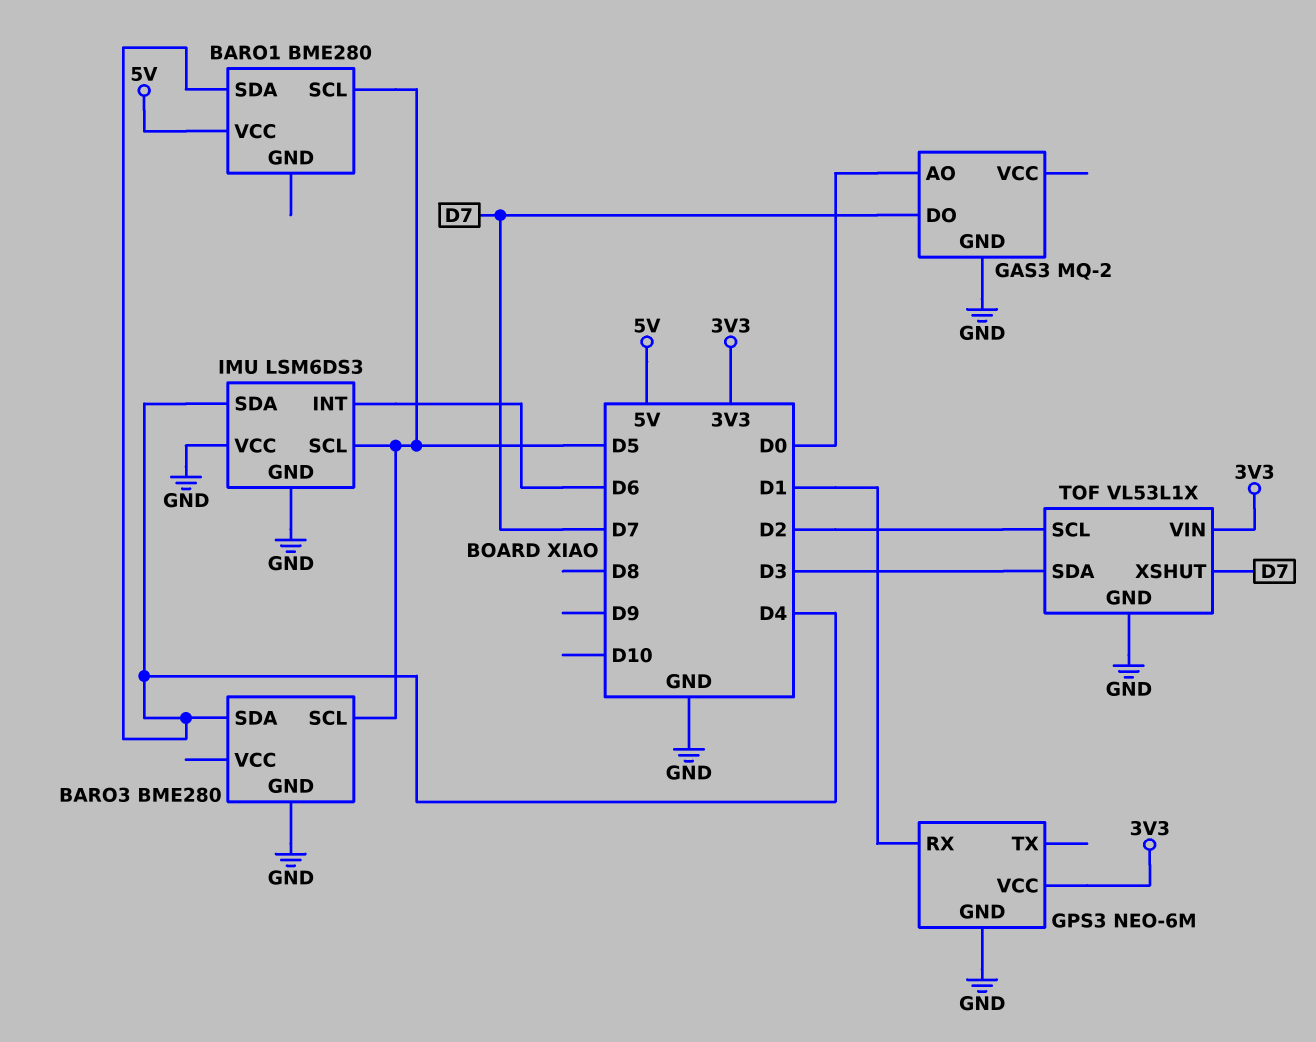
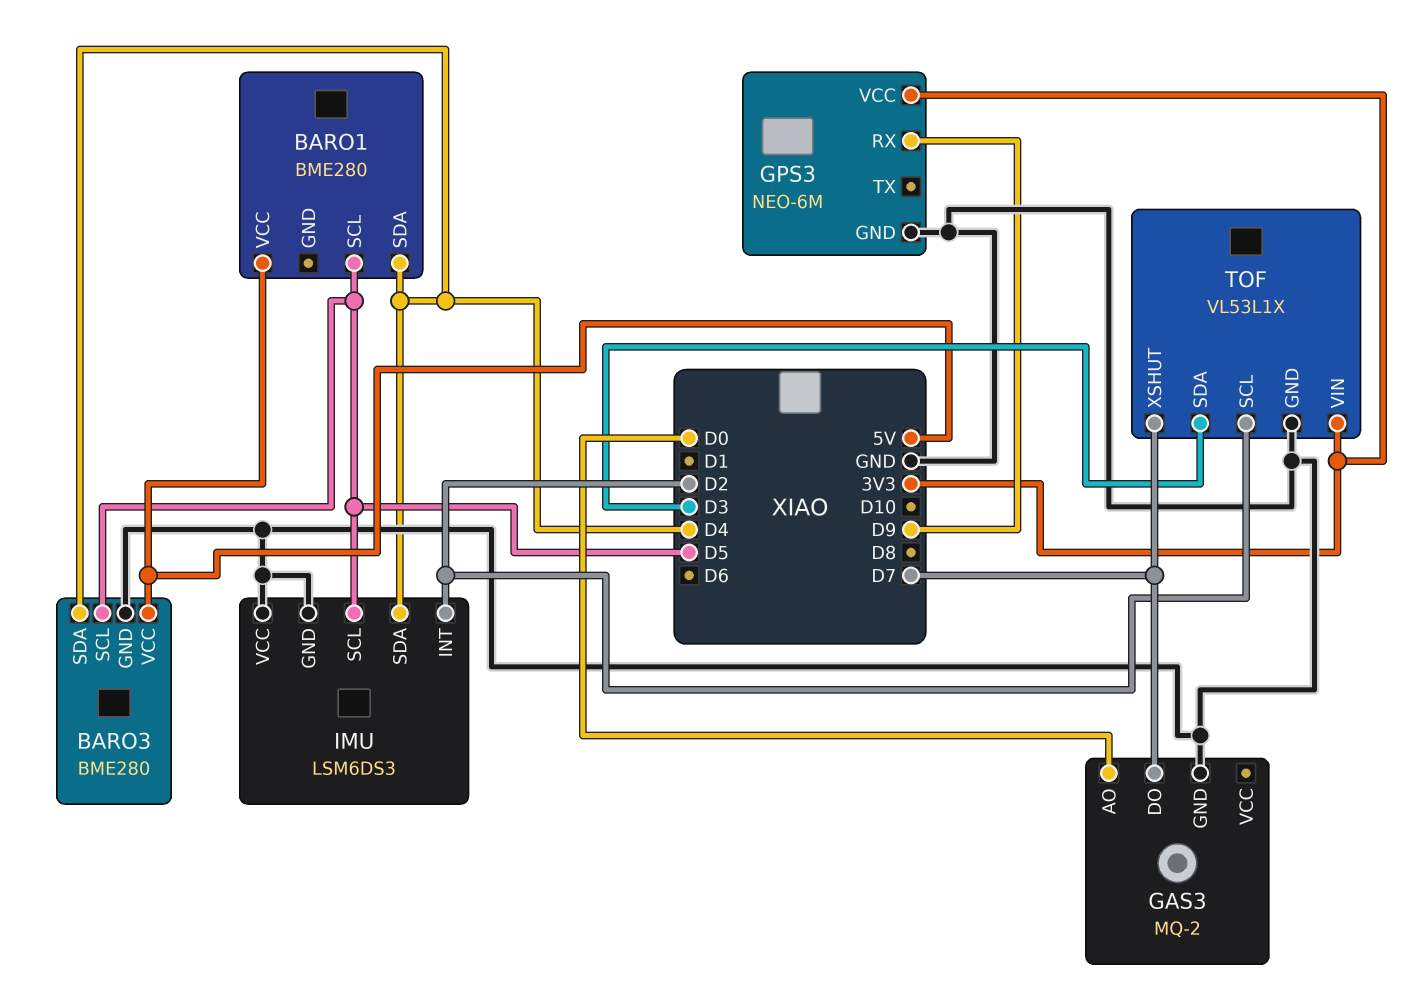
BARO3 pin VCC: none -> 5V
GPS3 pin RX: D1 -> D9
IMU pin INT: D6 -> D2

